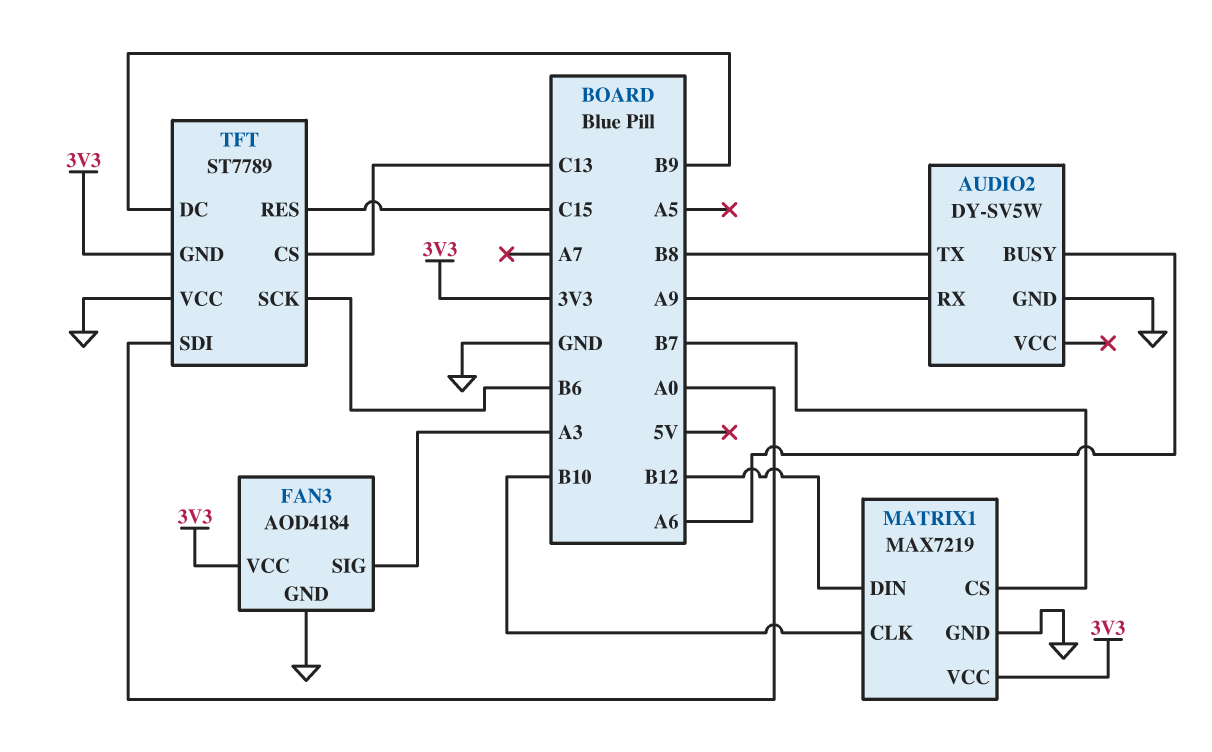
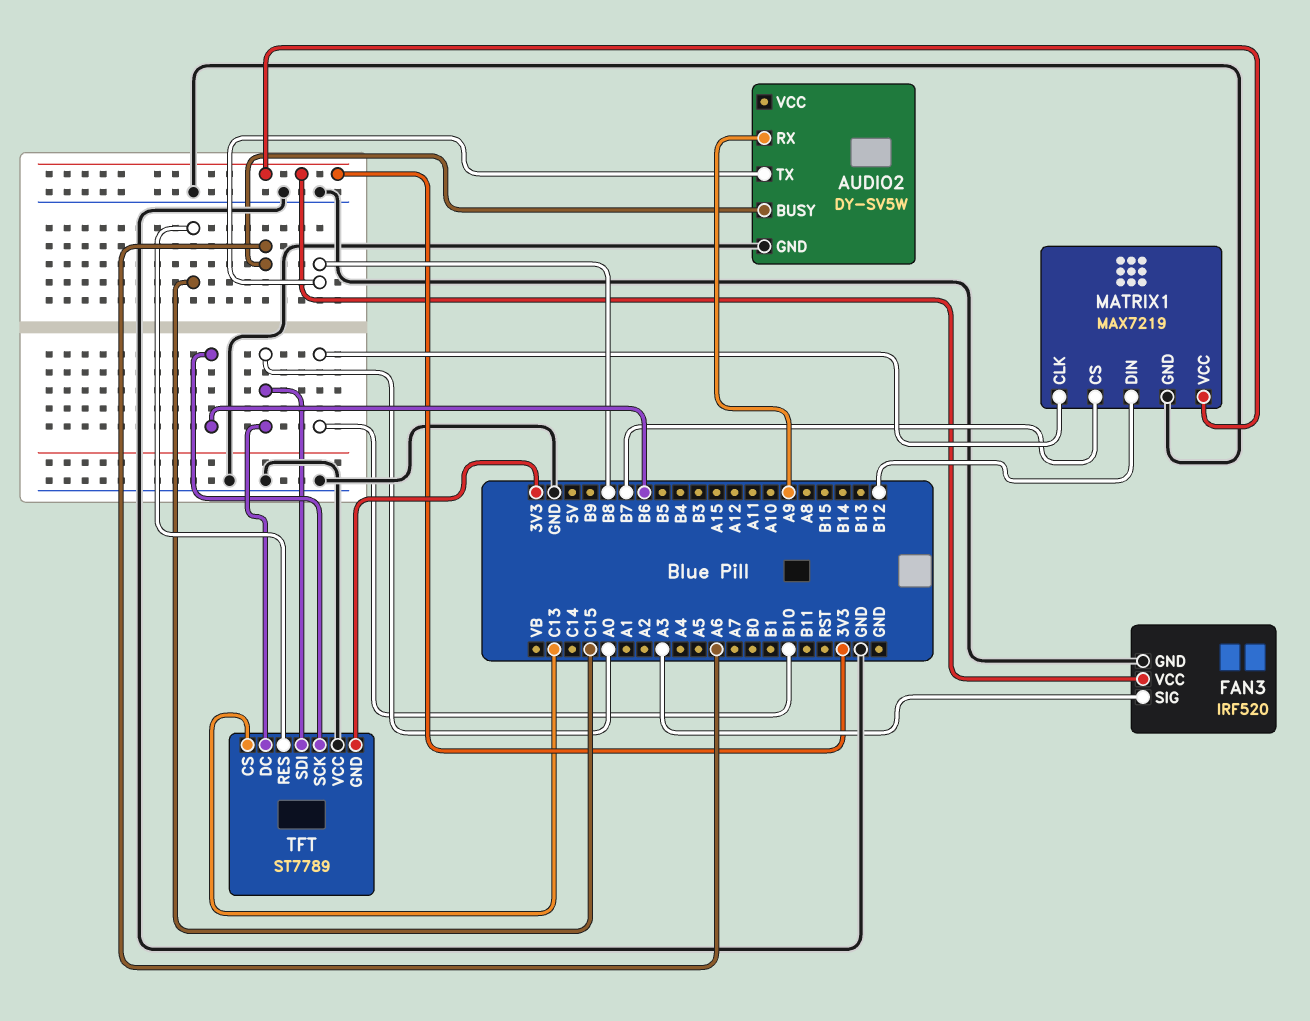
FAN3: AOD4184 -> IRF520
TFT pin DC: B9 -> A0

